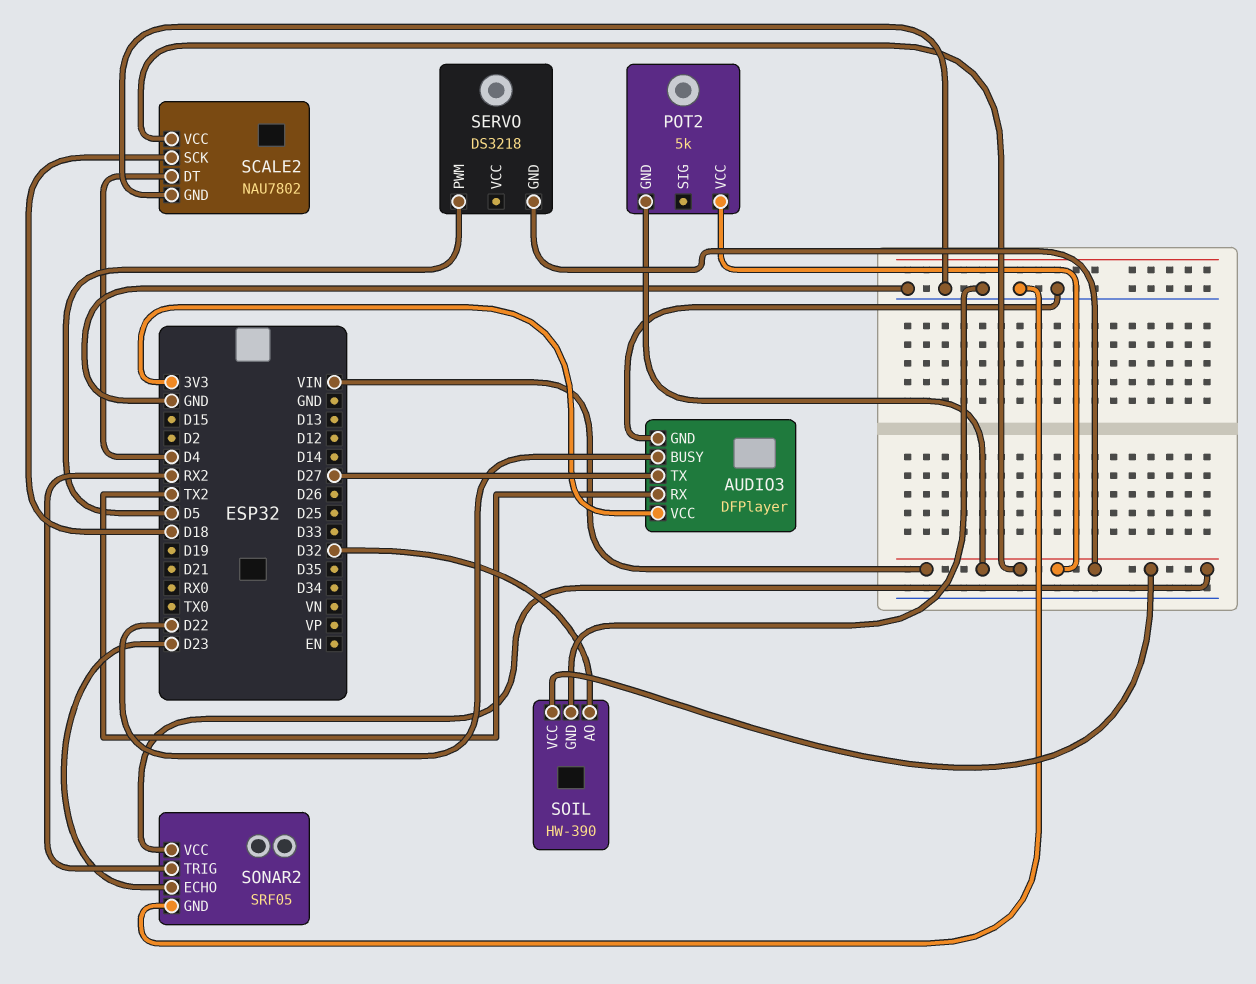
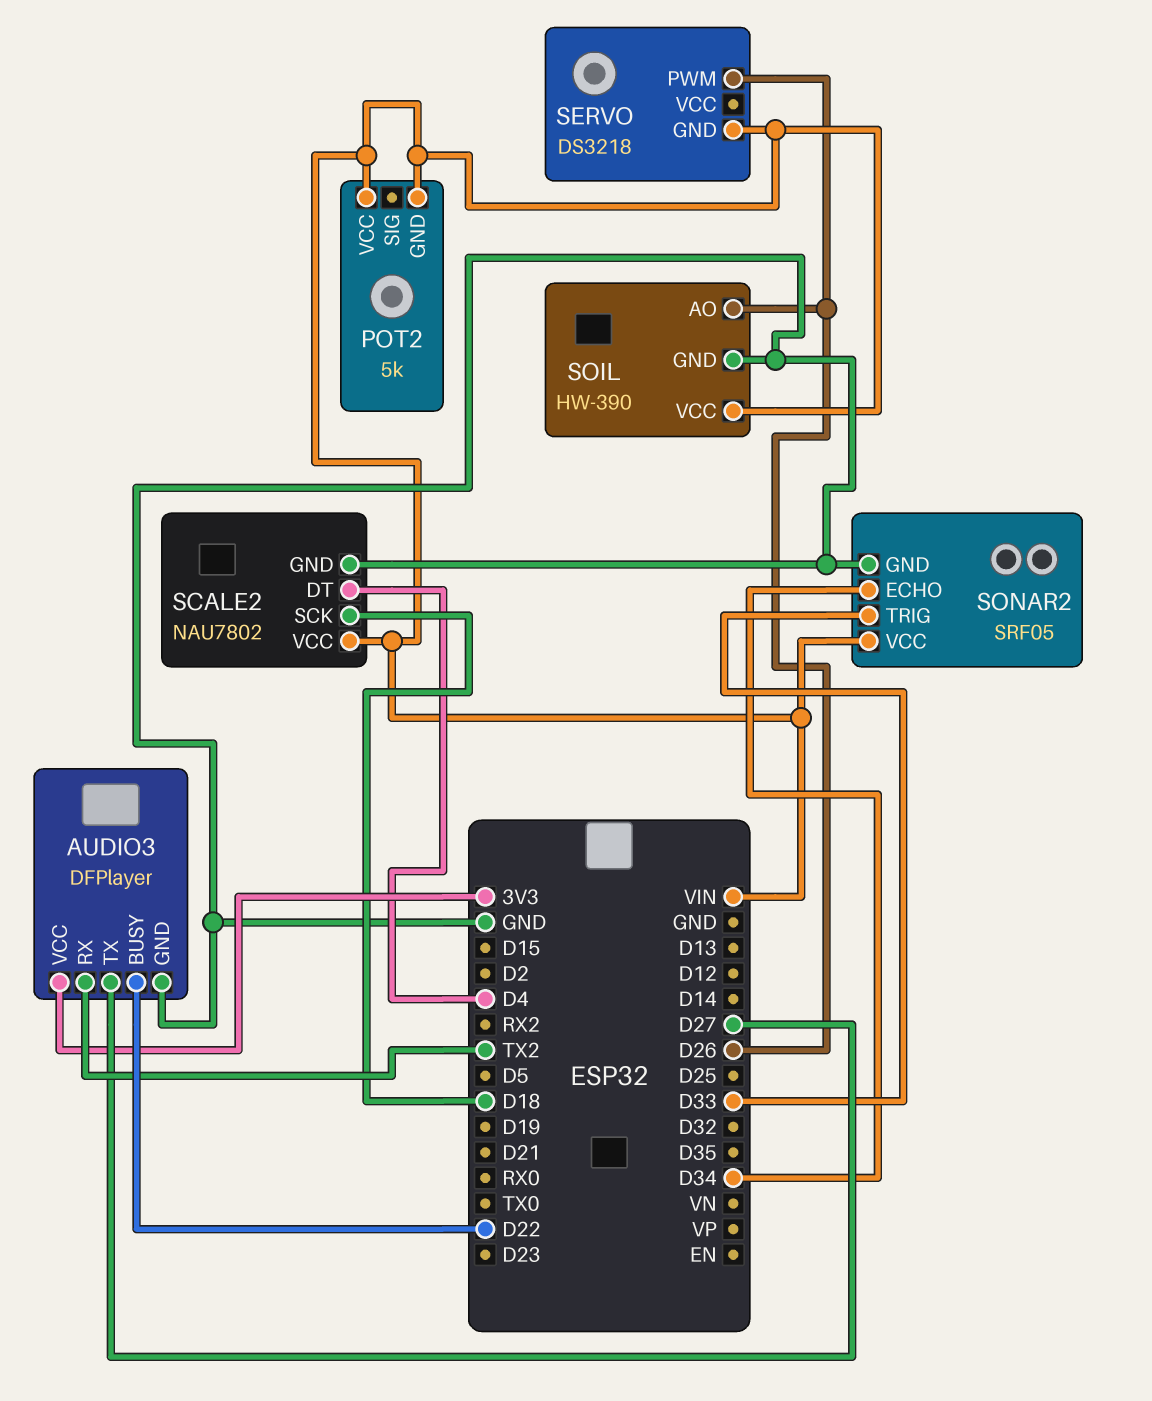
SERVO pin PWM: D5 -> D26
SOIL pin AO: D32 -> D26
SONAR2 pin ECHO: D23 -> D34
SONAR2 pin TRIG: RX2 -> D33

